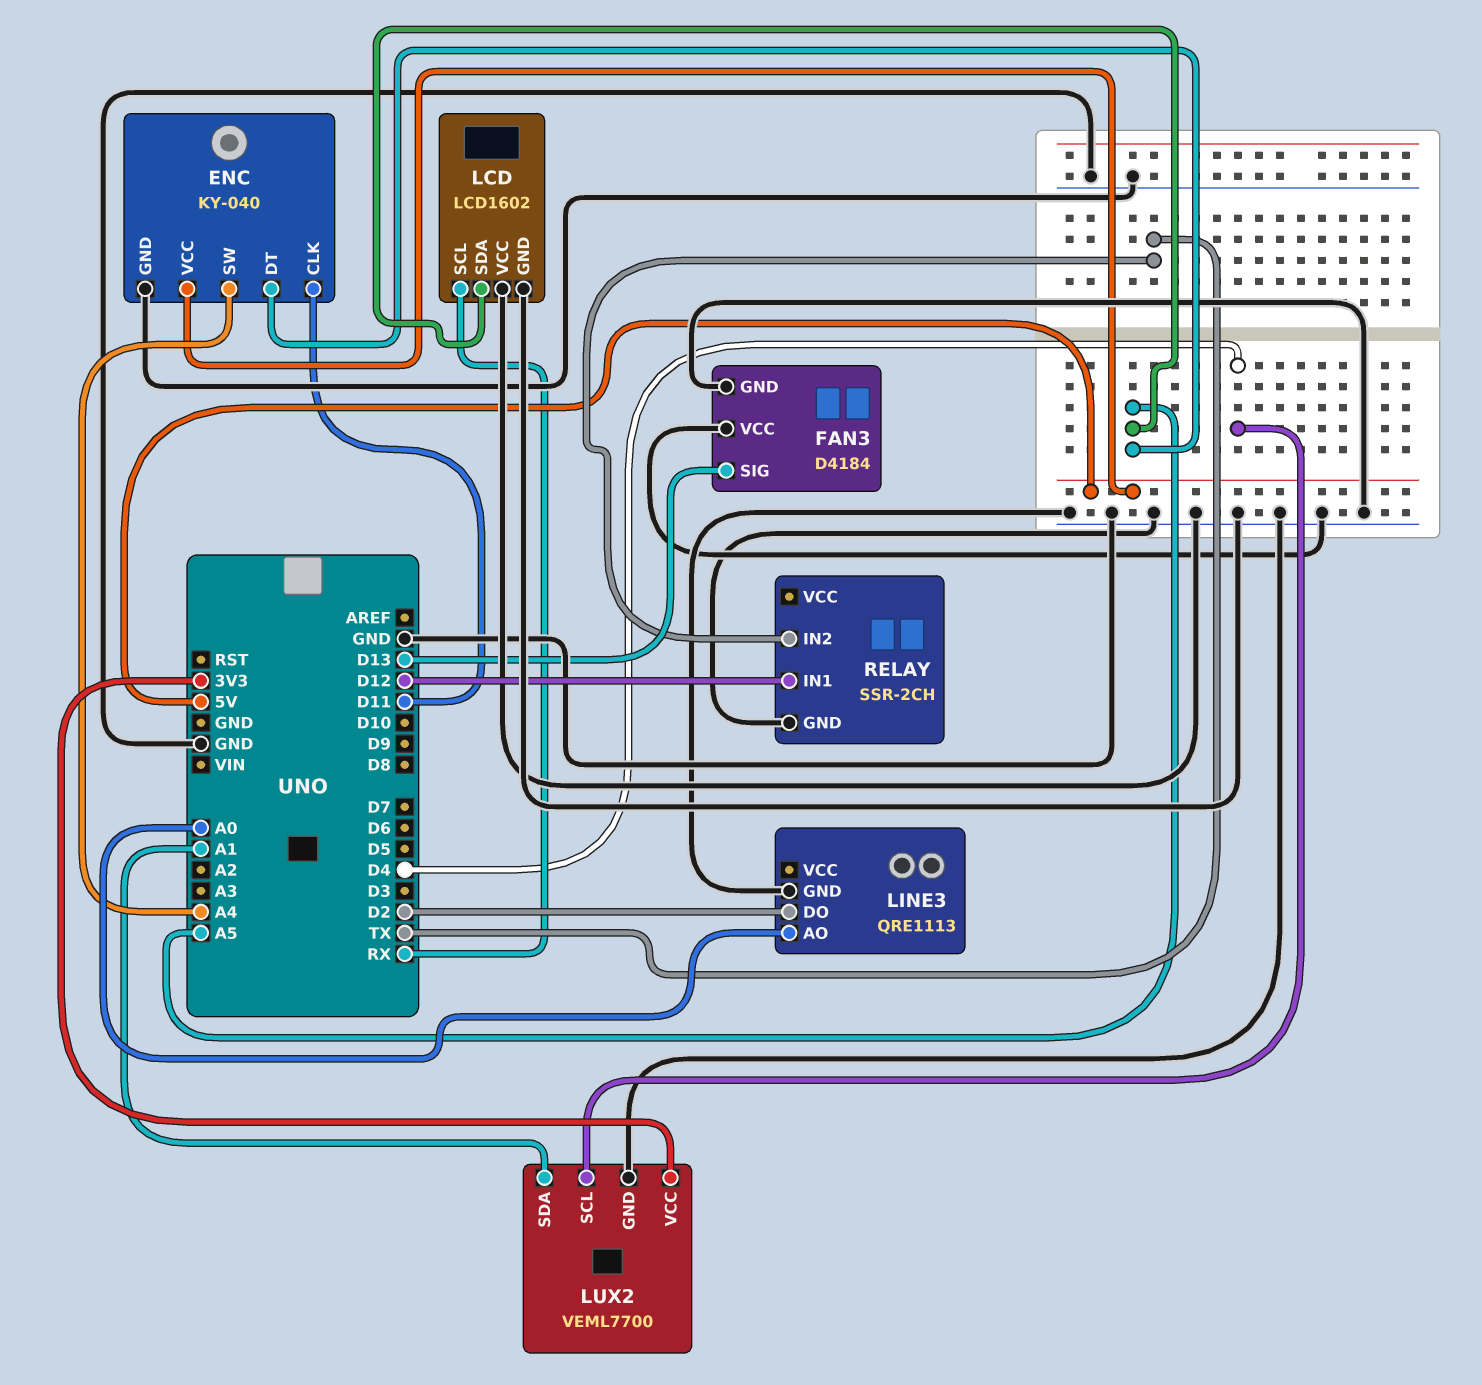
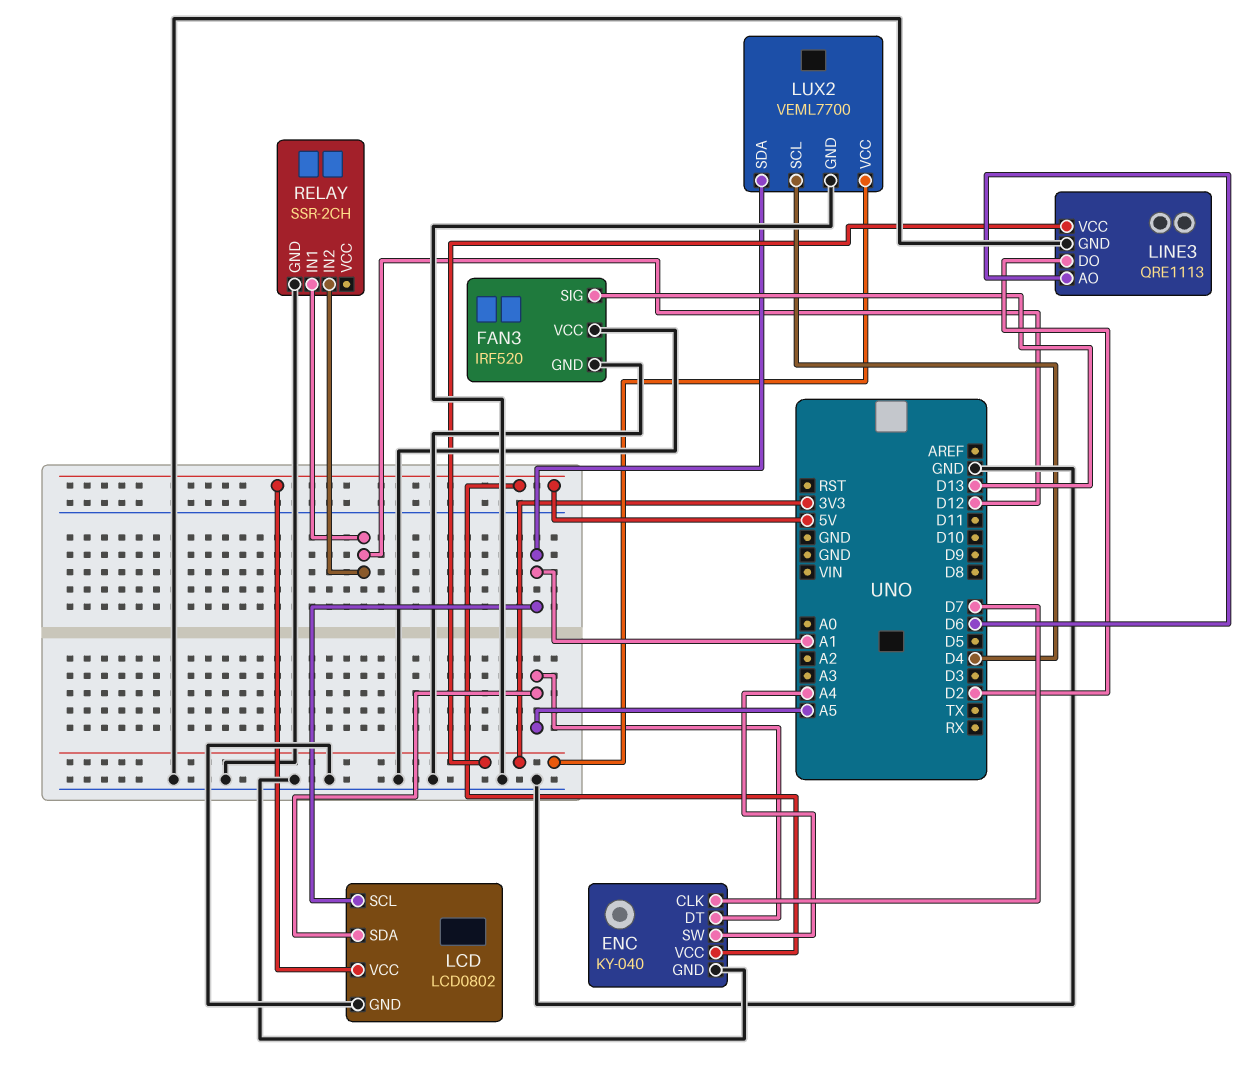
ENC pin CLK: D11 -> D7
FAN3: D4184 -> IRF520
LCD: LCD1602 -> LCD0802
LCD pin SCL: RX -> A1
LCD pin VCC: GND -> 5V
LINE3 pin AO: A0 -> D6
LINE3 pin VCC: none -> 3V3
RELAY pin IN2: TX -> D12

